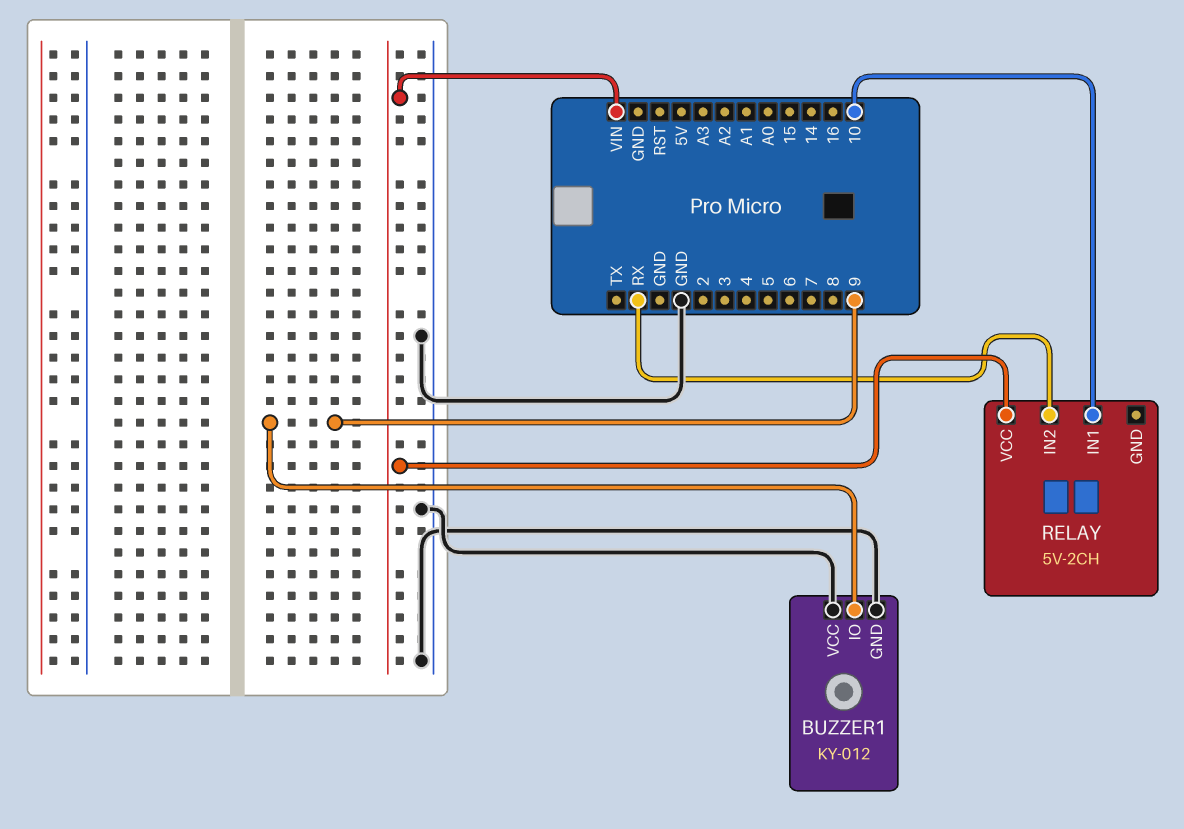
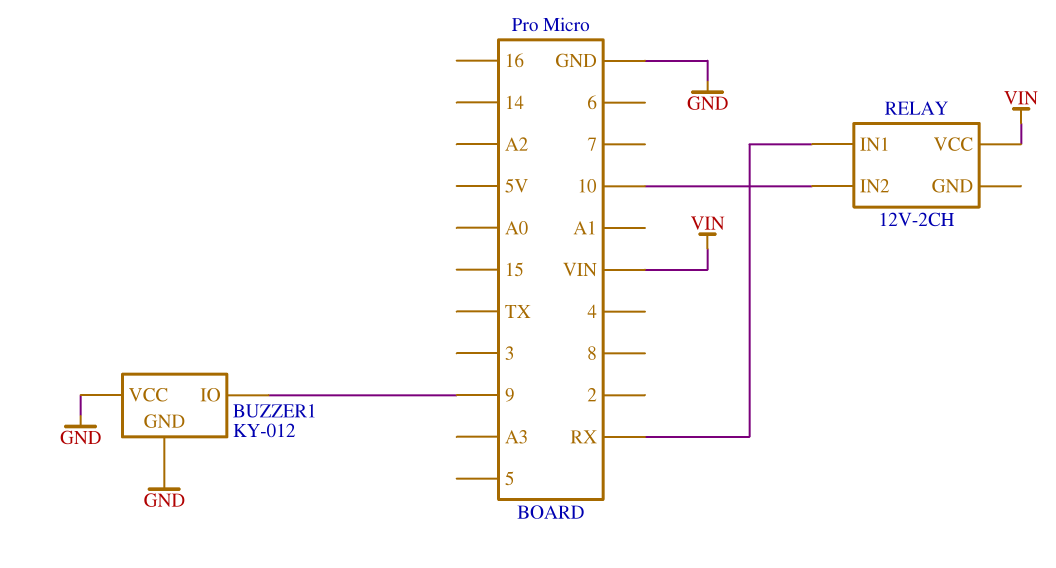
RELAY: 5V-2CH -> 12V-2CH
RELAY pin IN1: 10 -> RX
RELAY pin IN2: RX -> 10

